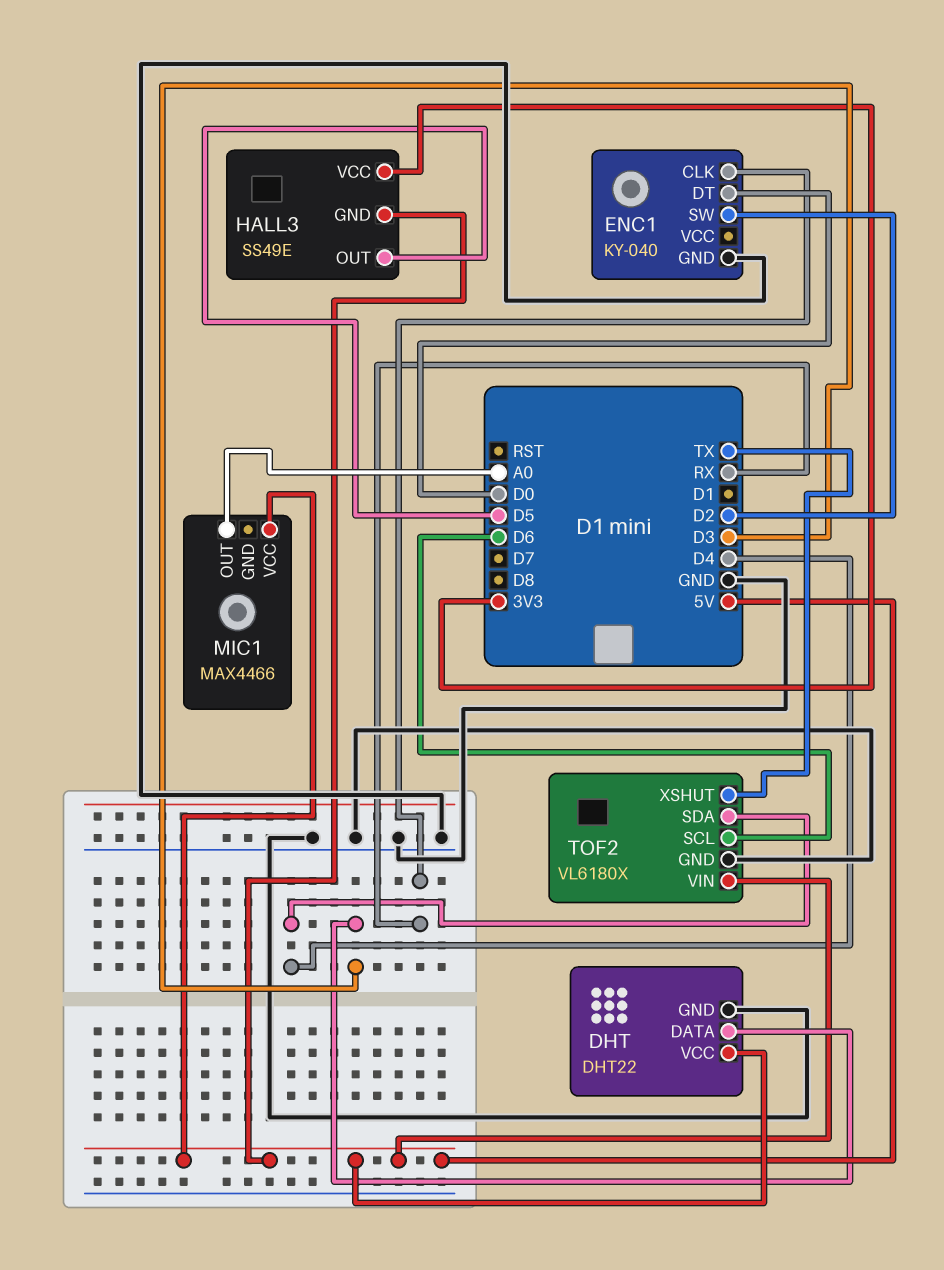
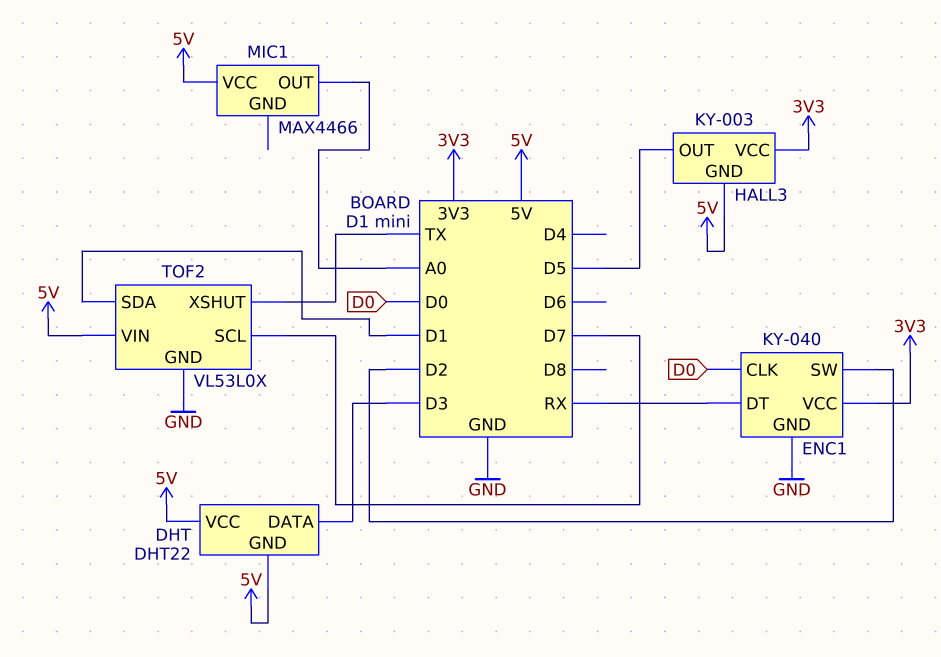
DHT pin GND: GND -> 5V
ENC1 pin CLK: RX -> D0
ENC1 pin DT: D0 -> RX
ENC1 pin VCC: none -> 3V3
HALL3: SS49E -> KY-003
TOF2: VL6180X -> VL53L0X
TOF2 pin SCL: D6 -> D7
TOF2 pin SDA: D4 -> D1

